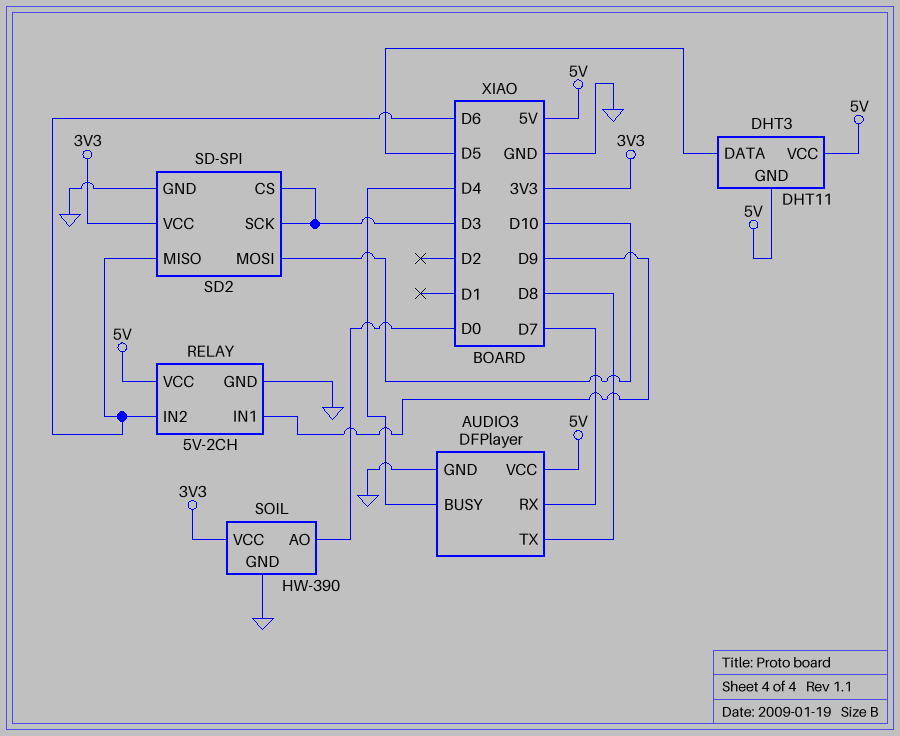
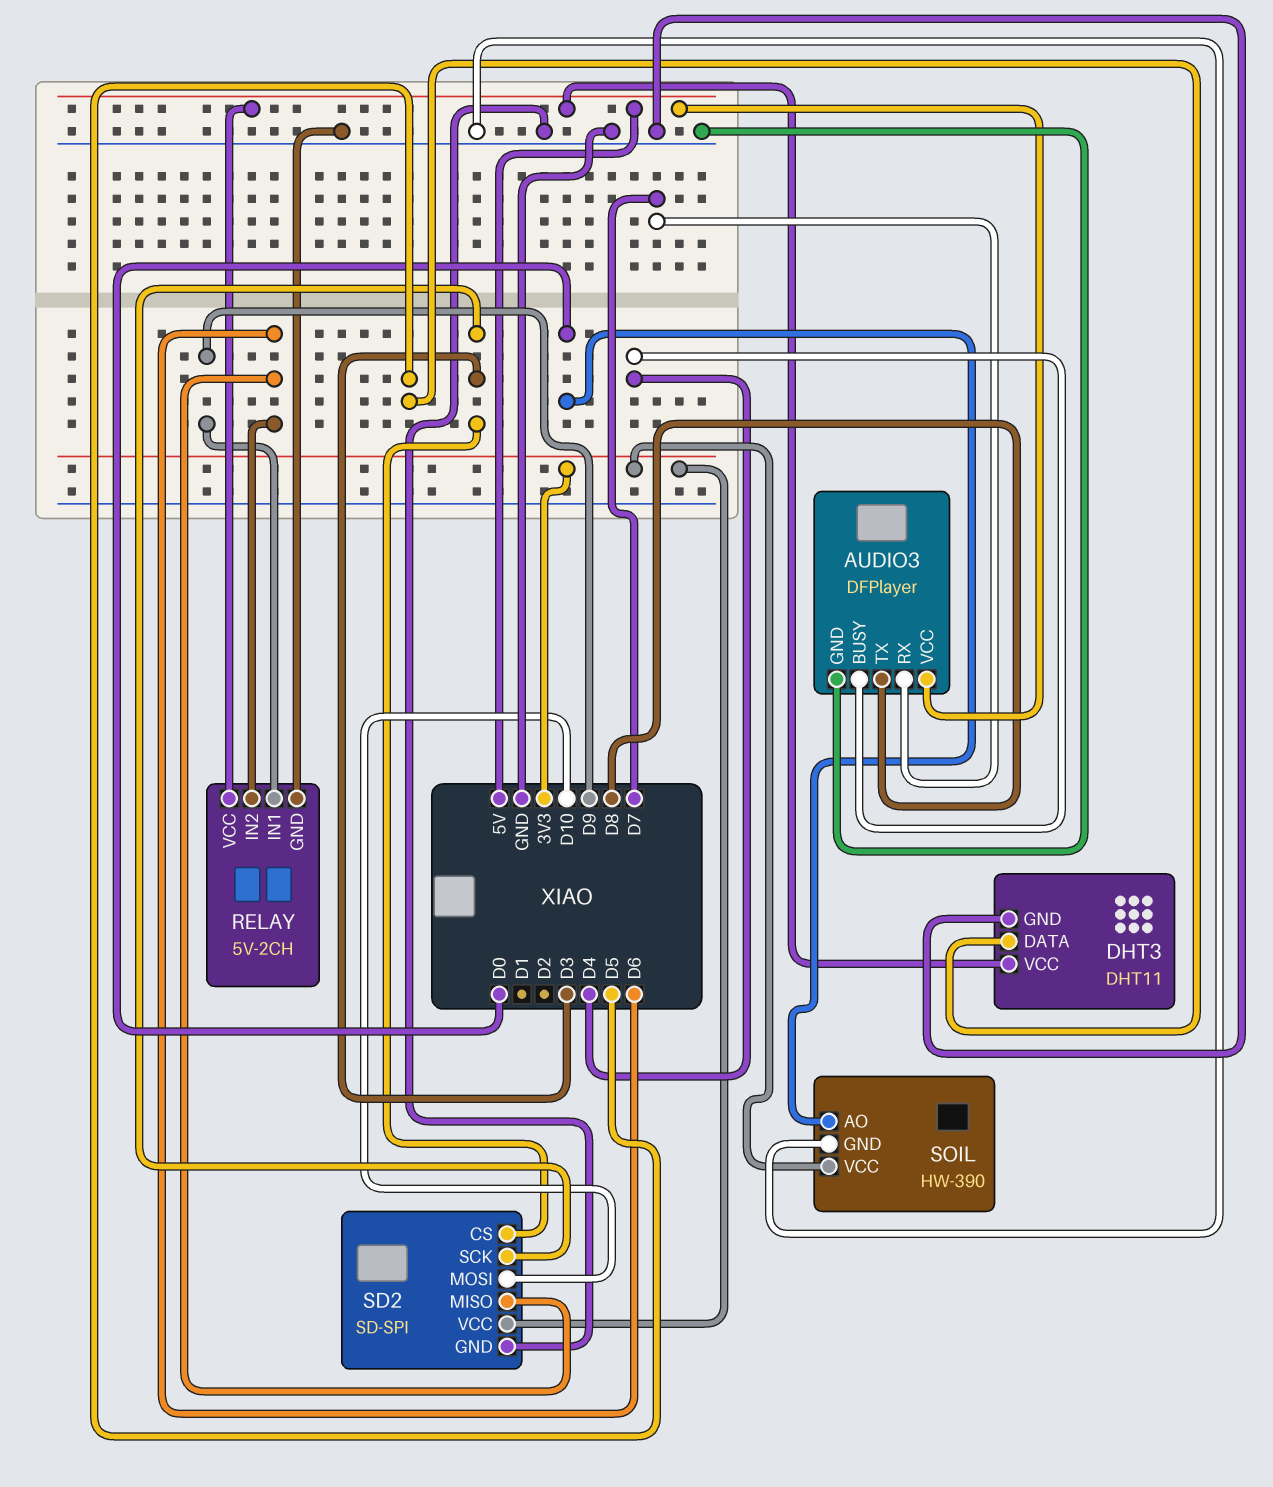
DHT3 pin GND: 5V -> GND

